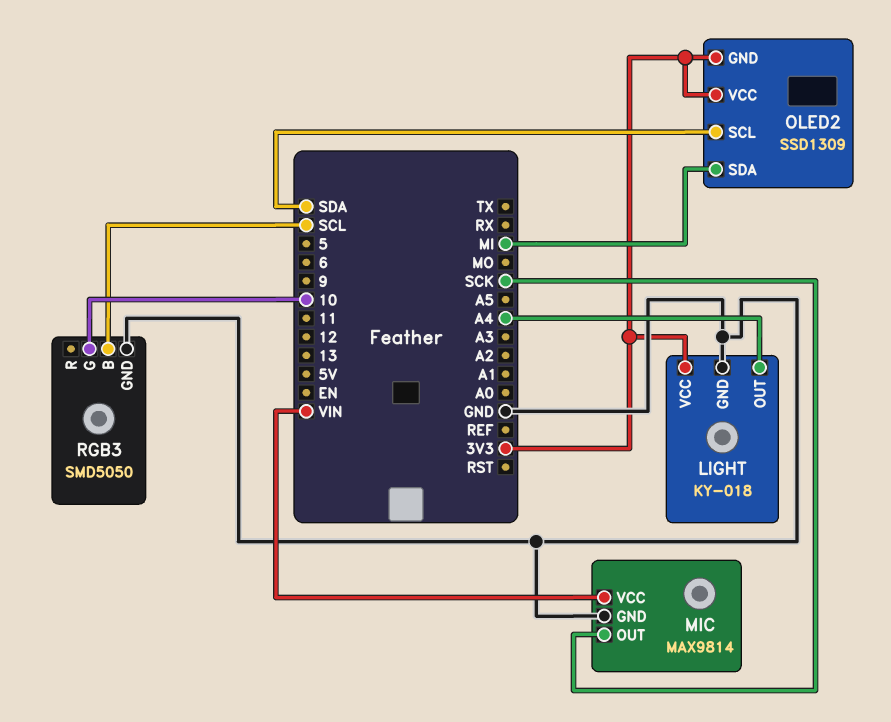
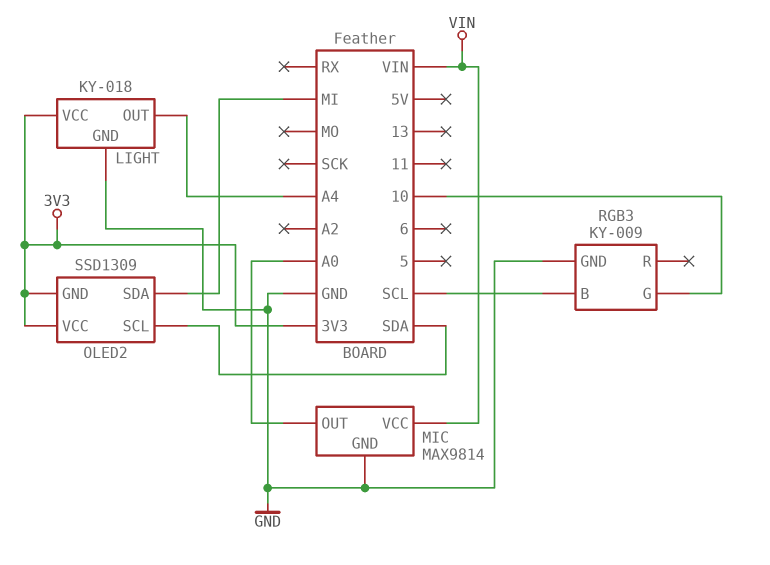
MIC pin OUT: SCK -> A0
RGB3: SMD5050 -> KY-009

